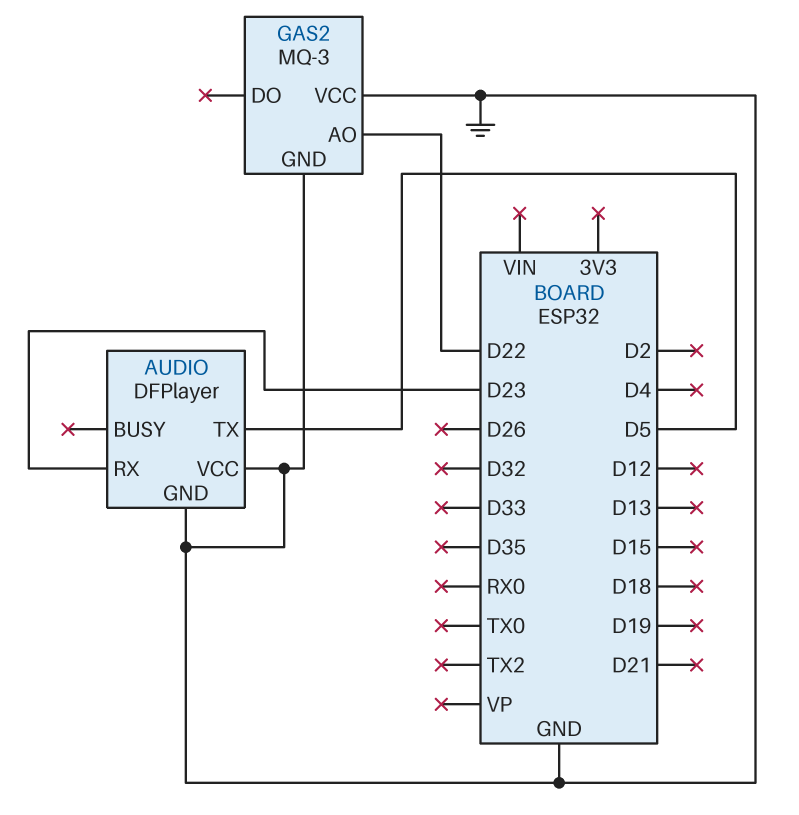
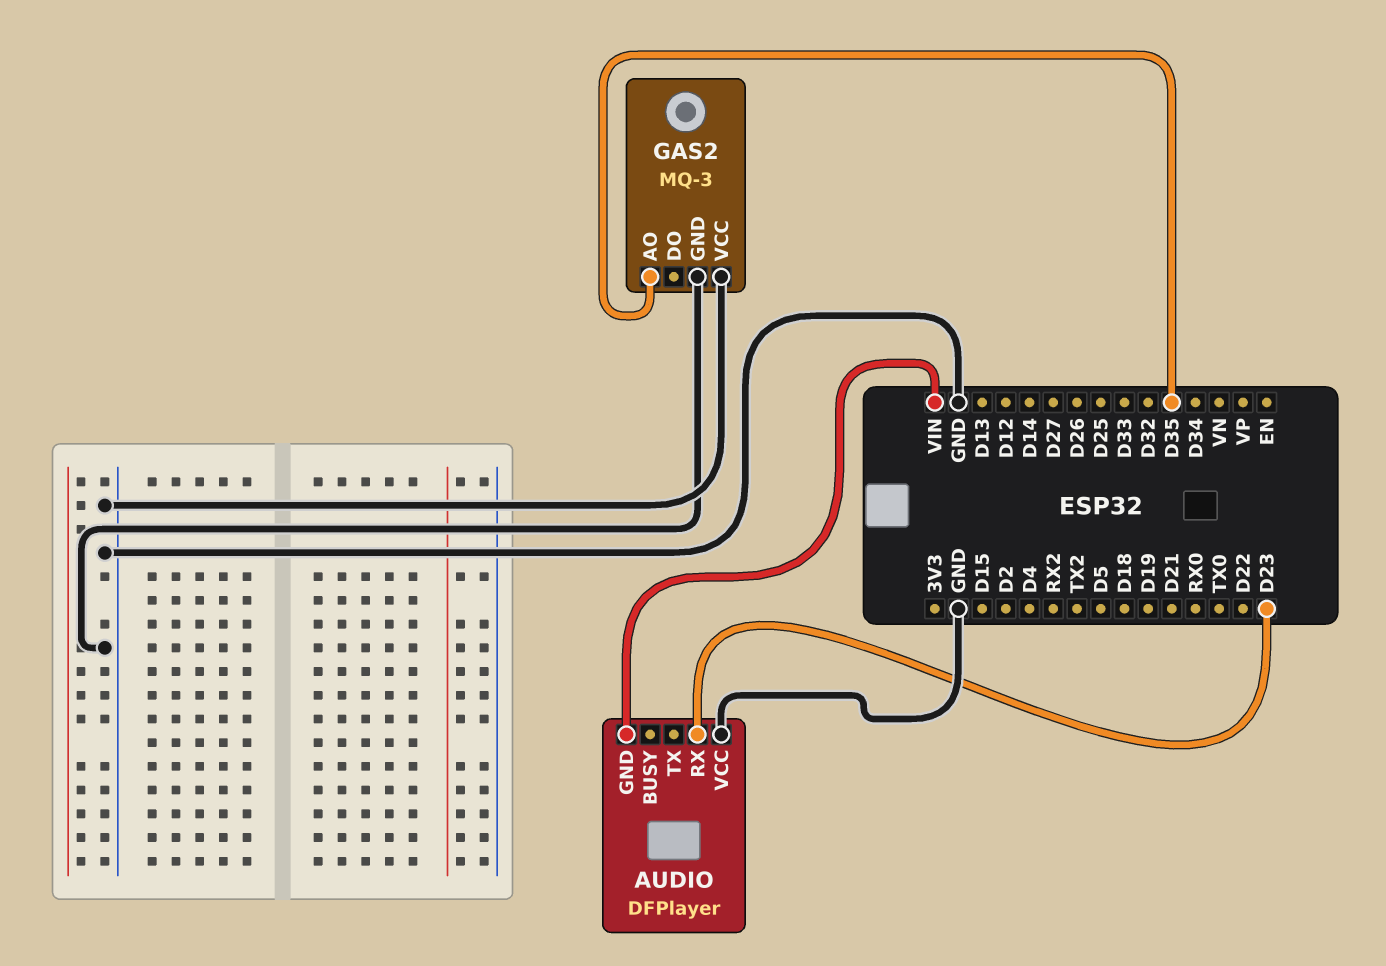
AUDIO pin GND: GND -> VIN
AUDIO pin TX: D5 -> none
GAS2 pin AO: D22 -> D35

